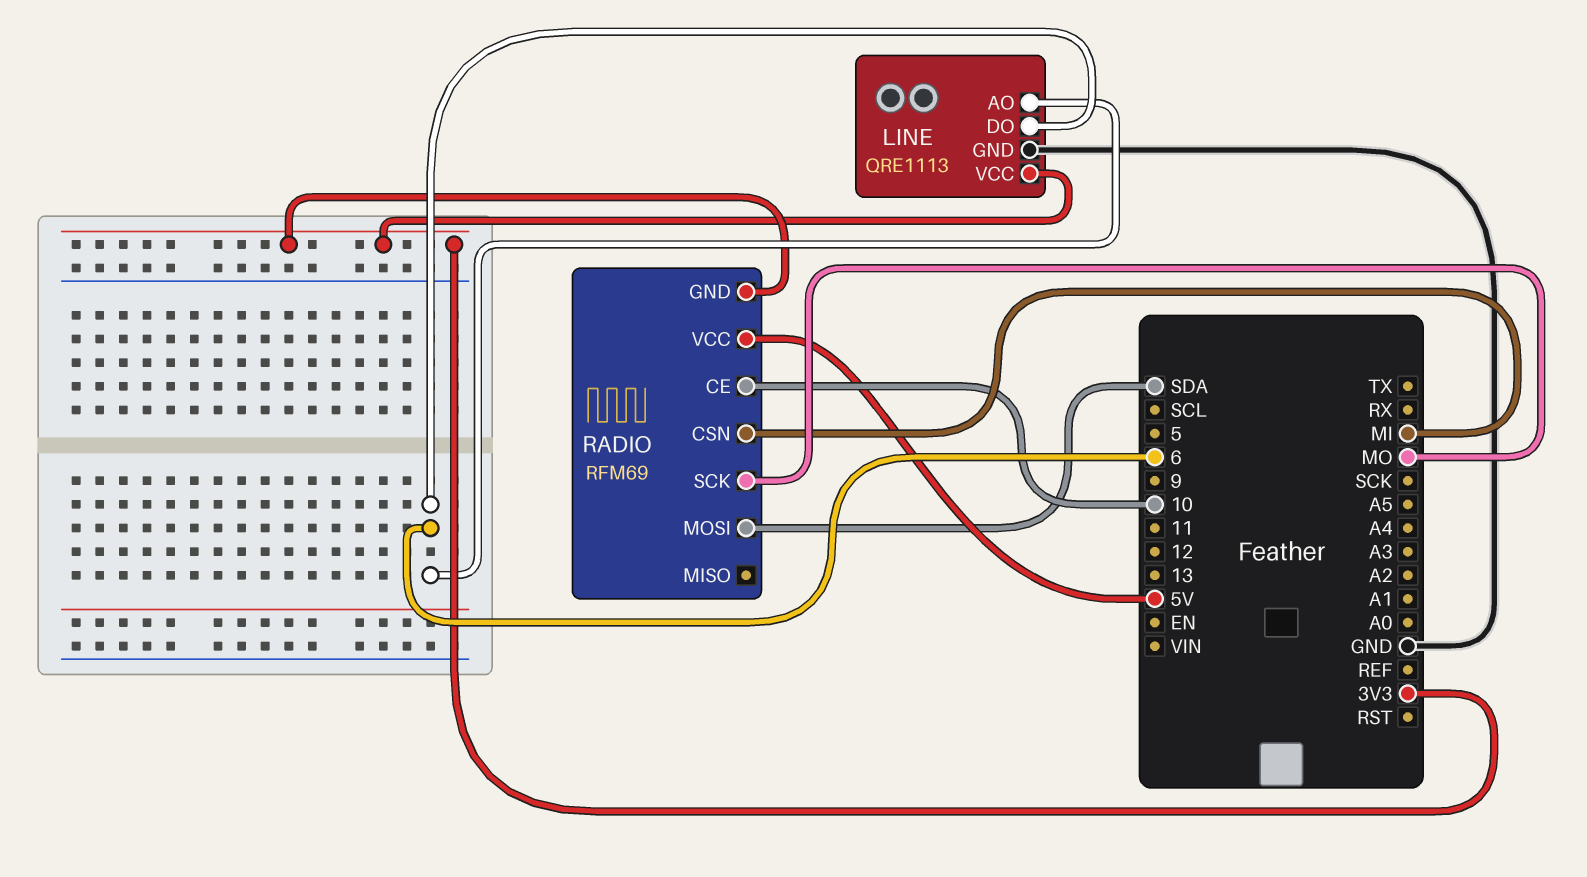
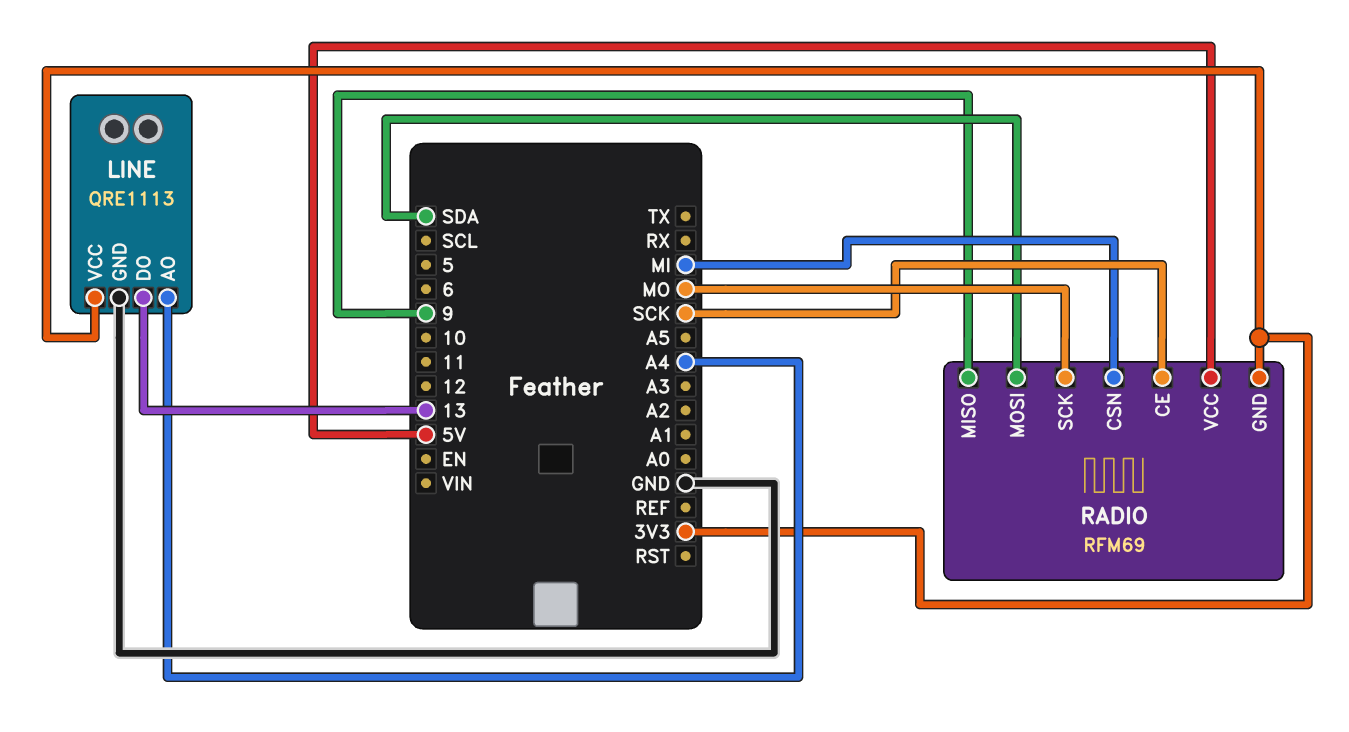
LINE pin AO: 6 -> A4
LINE pin DO: 6 -> 13
RADIO pin CE: 10 -> SCK
RADIO pin MISO: none -> 9

